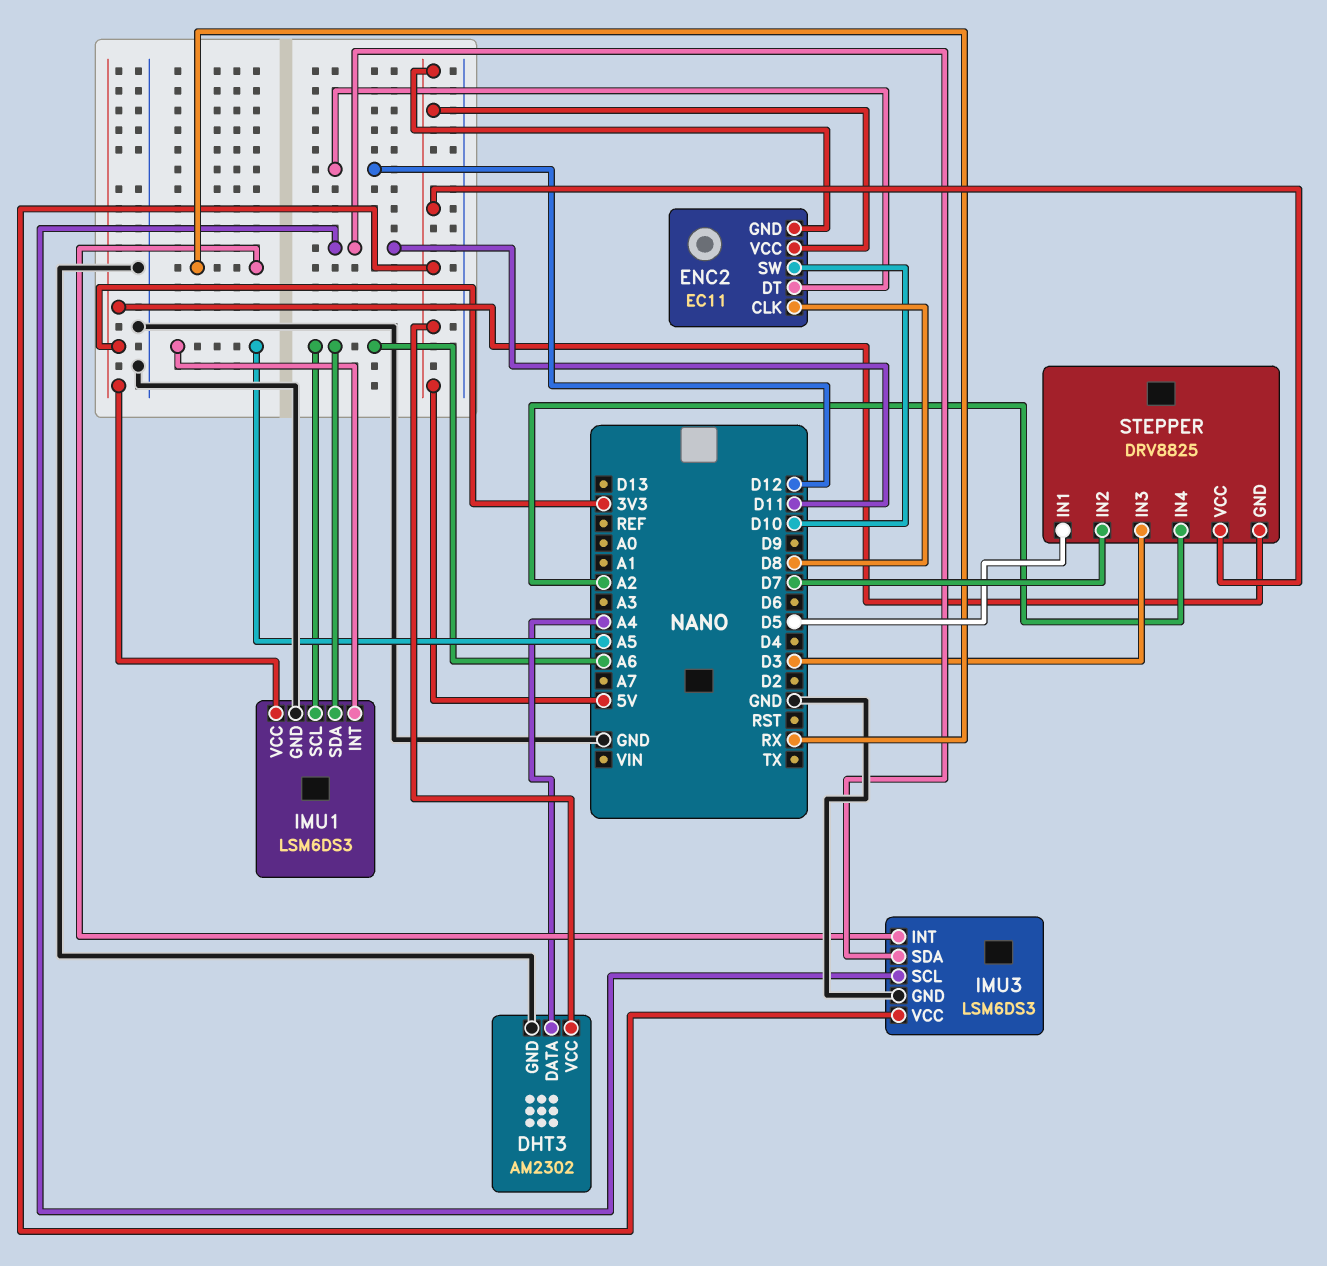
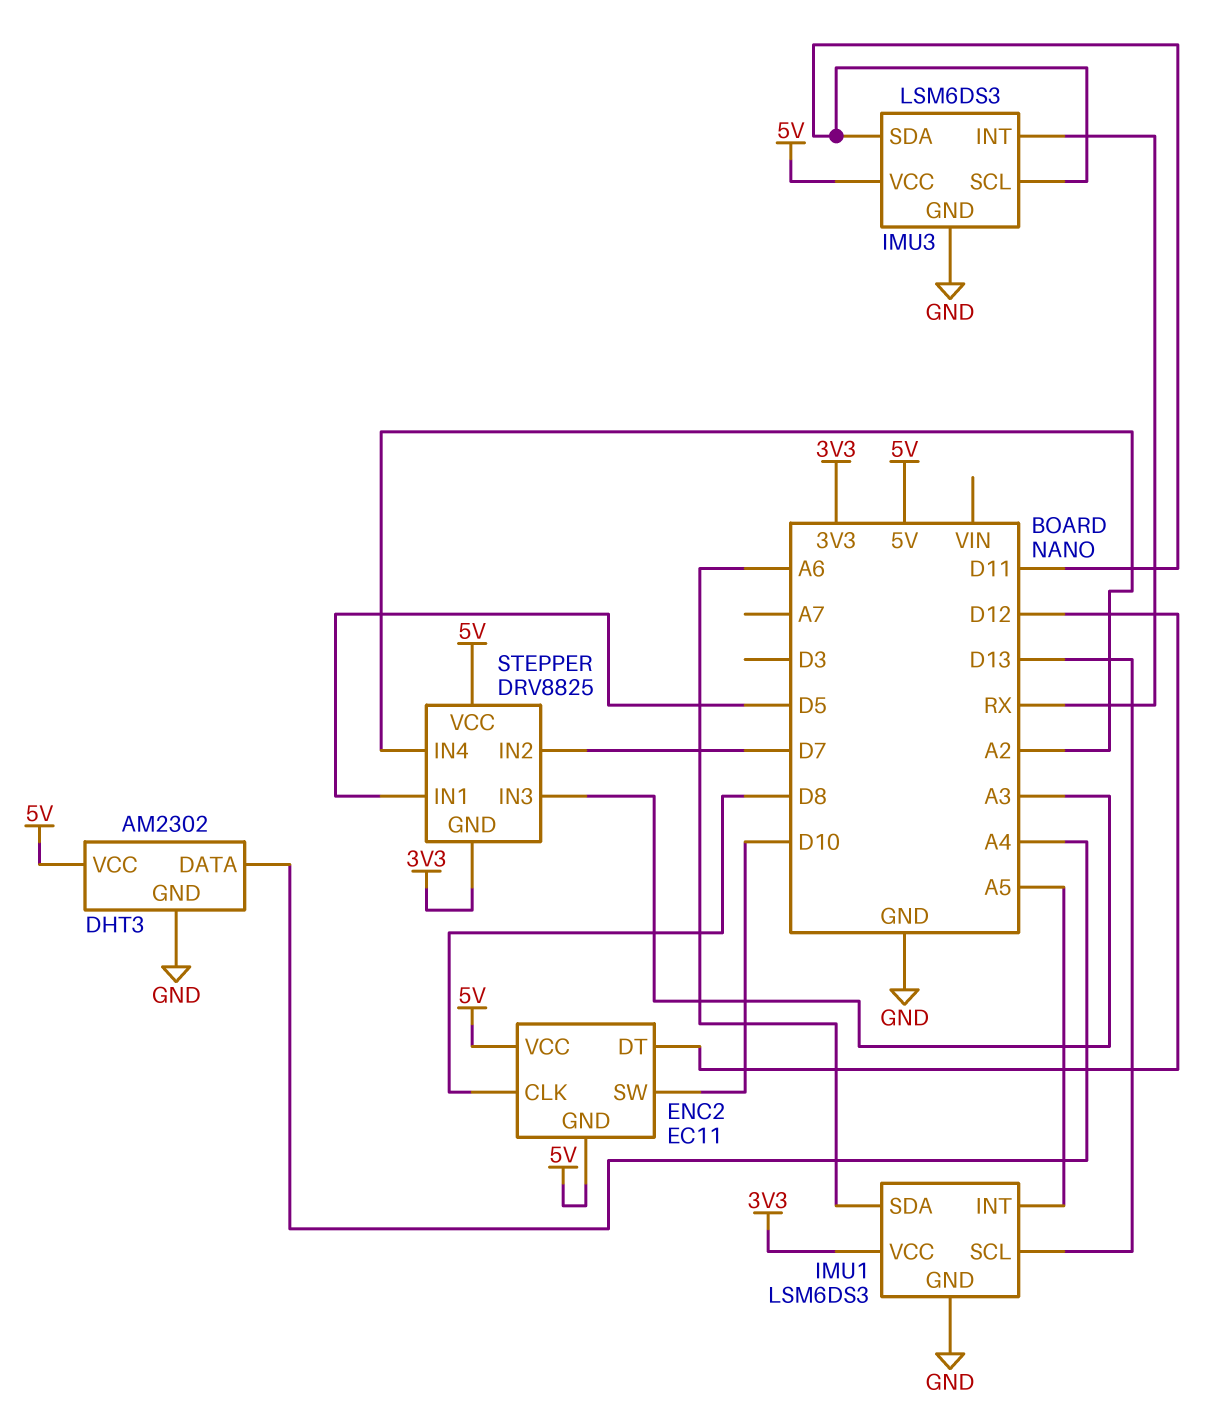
IMU1 pin SCL: A6 -> D13
STEPPER pin IN3: D3 -> A3

